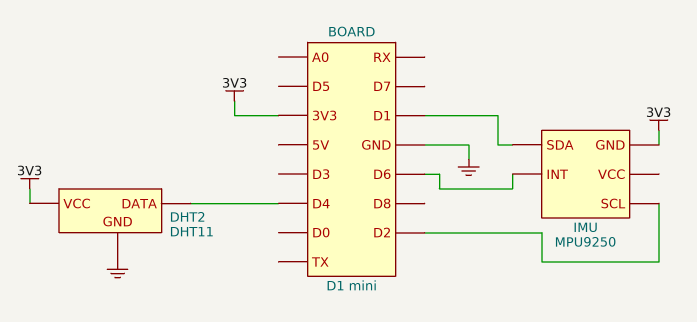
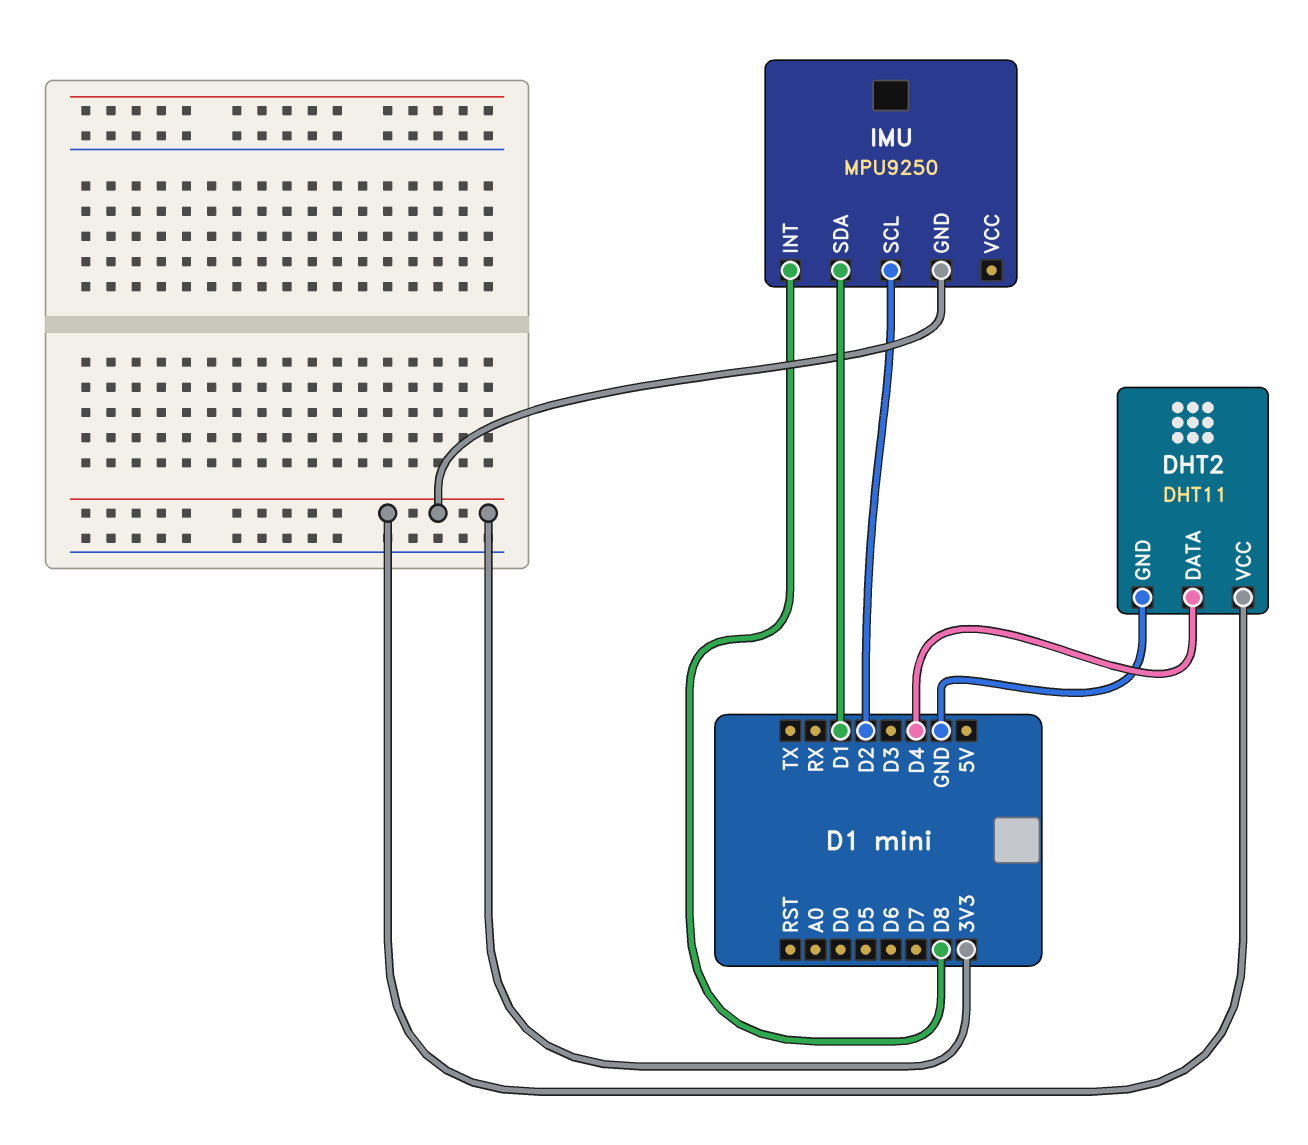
IMU pin INT: D6 -> D8

